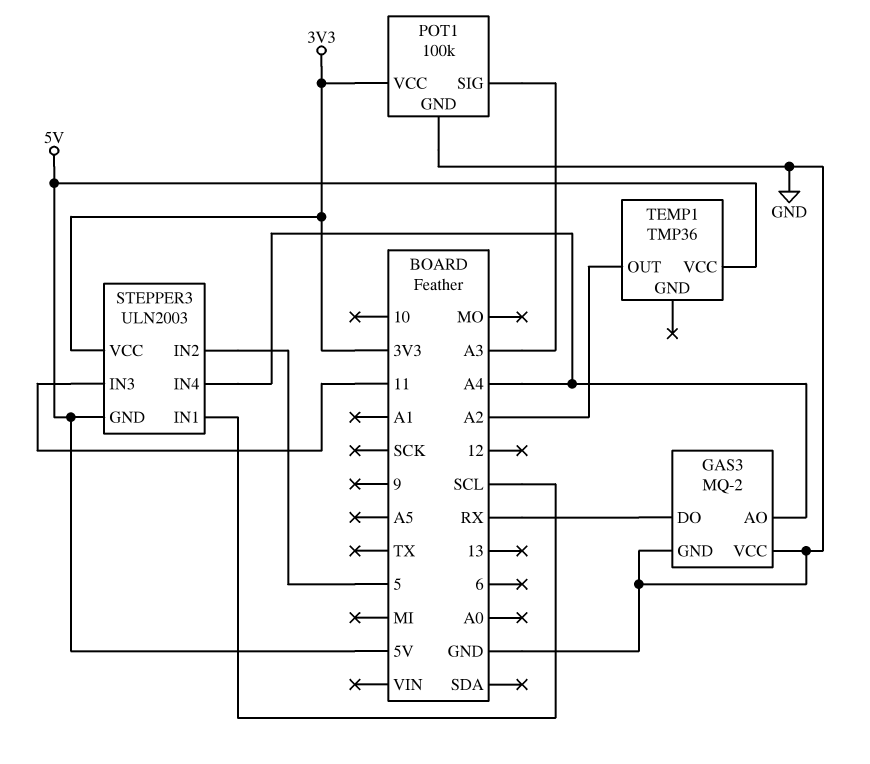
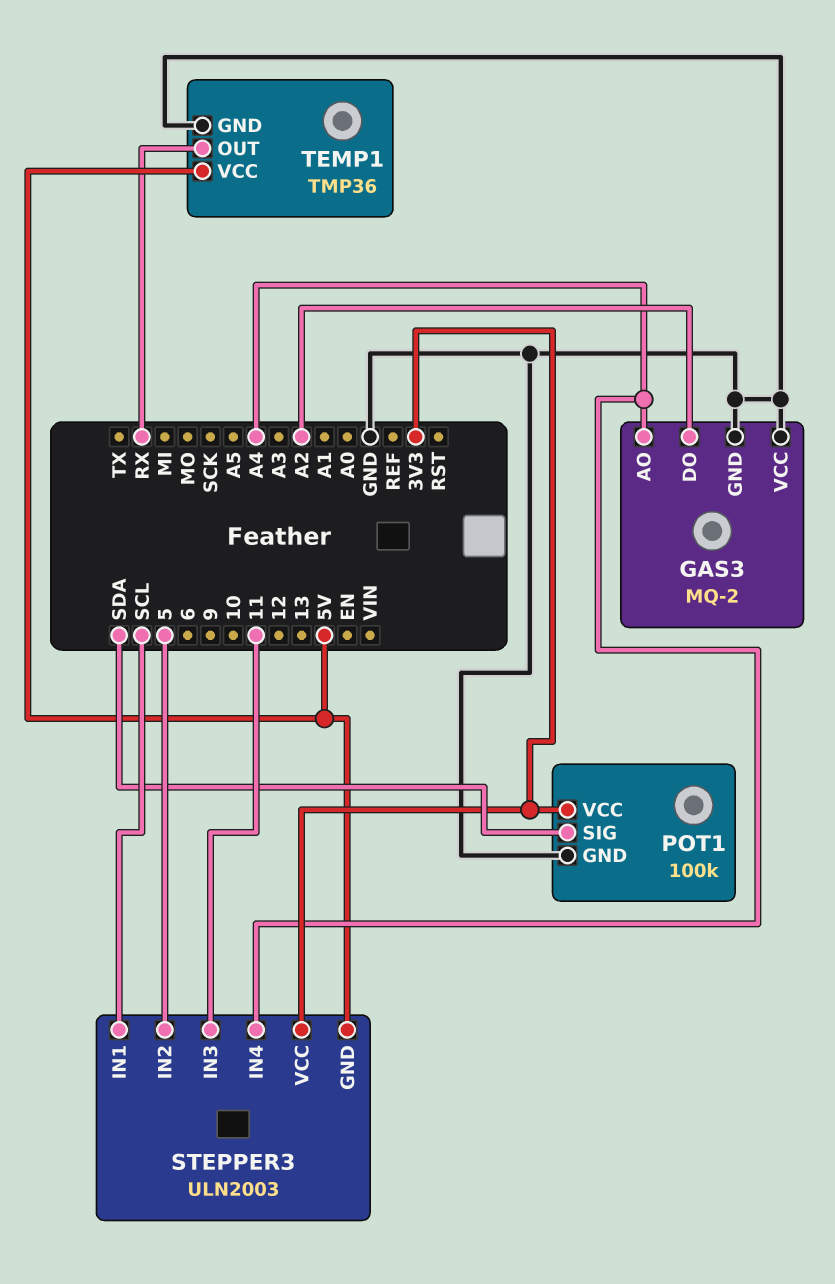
GAS3 pin DO: RX -> A2
POT1 pin SIG: A3 -> SDA
TEMP1 pin GND: none -> GND
TEMP1 pin OUT: A2 -> RX

